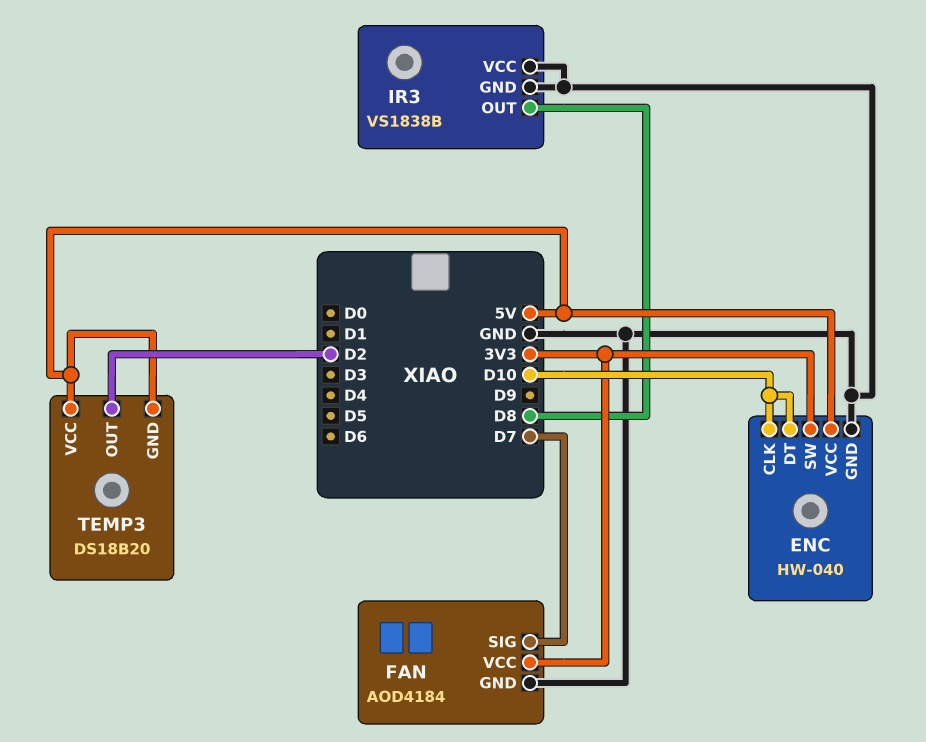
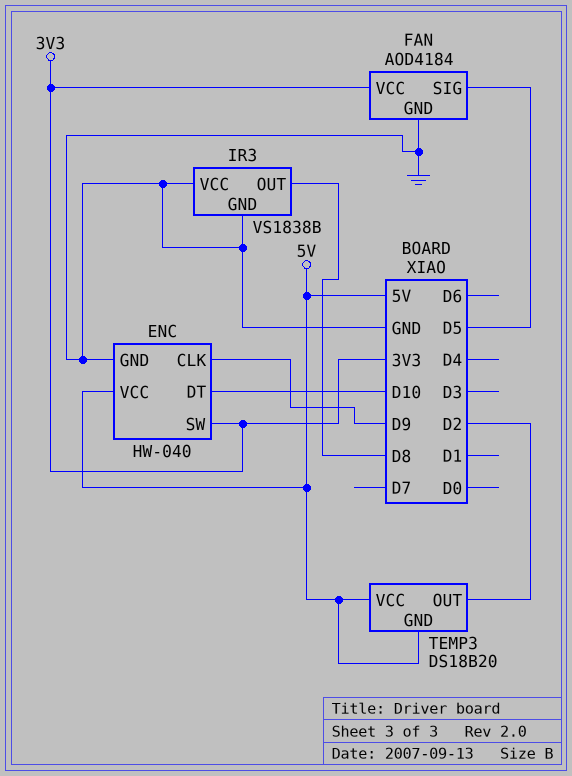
ENC pin CLK: D10 -> D9
FAN pin SIG: D7 -> D5

